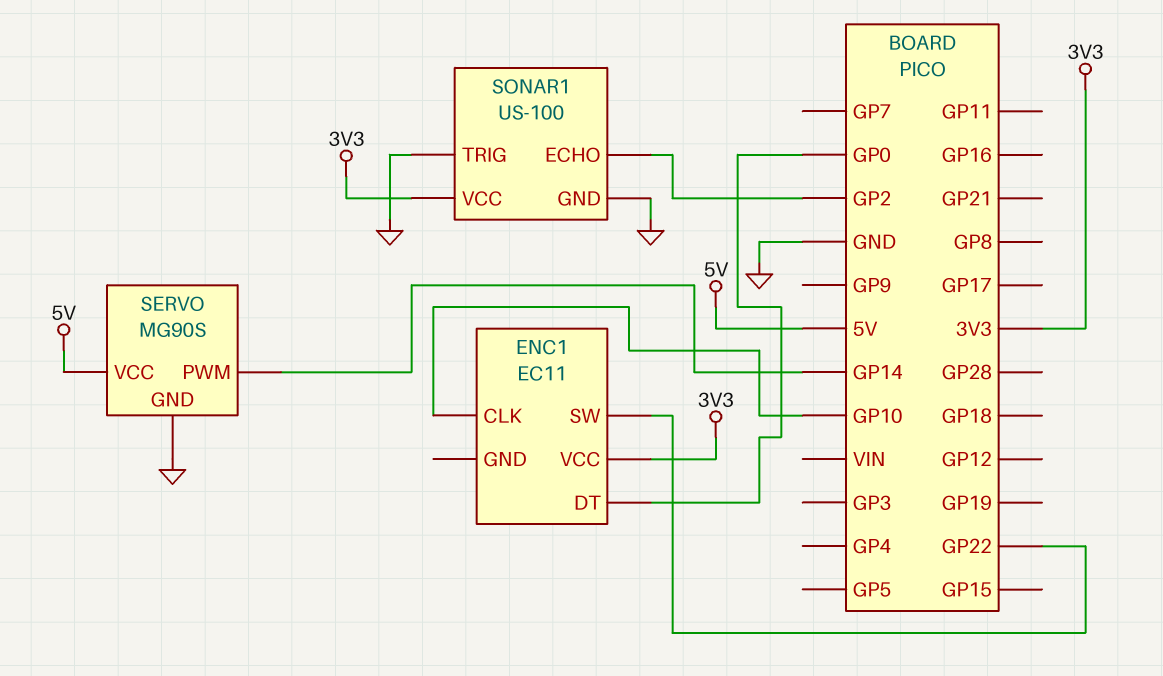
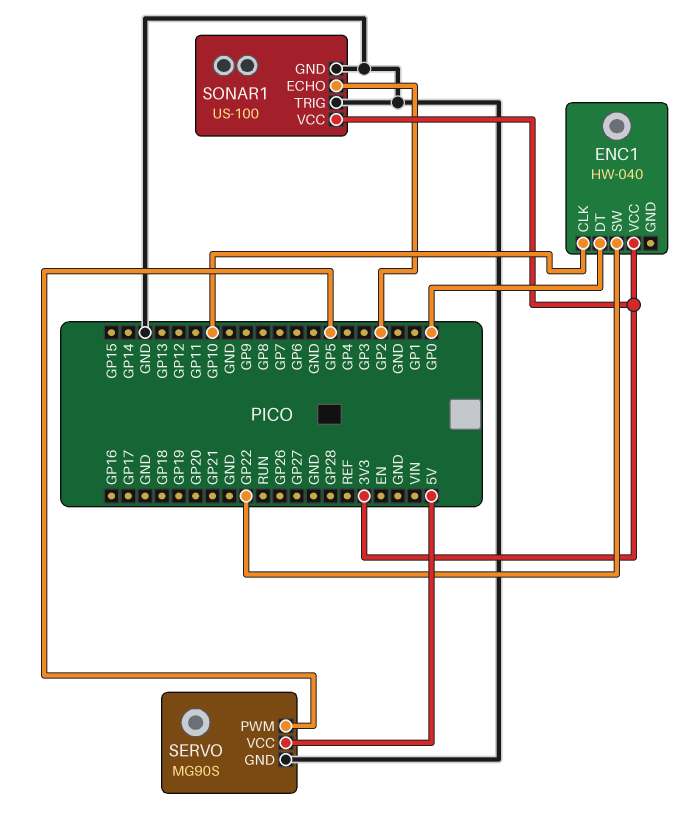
ENC1: EC11 -> HW-040
SERVO pin PWM: GP14 -> GP5

